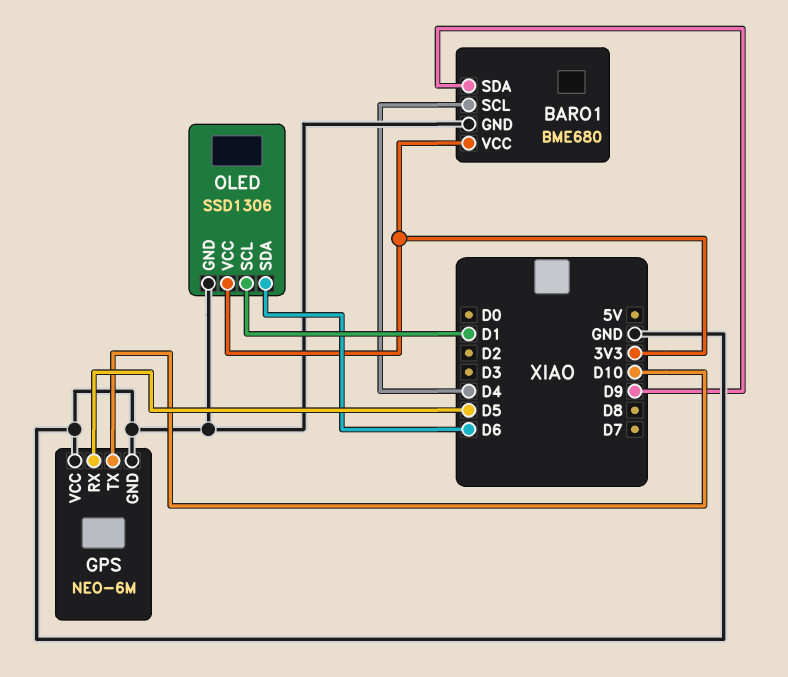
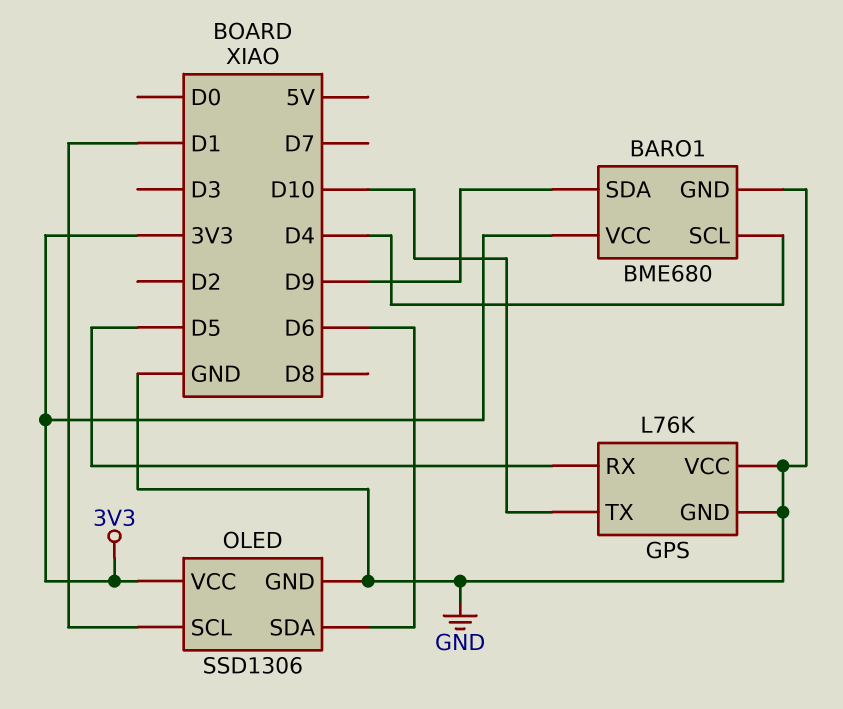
GPS: NEO-6M -> L76K

